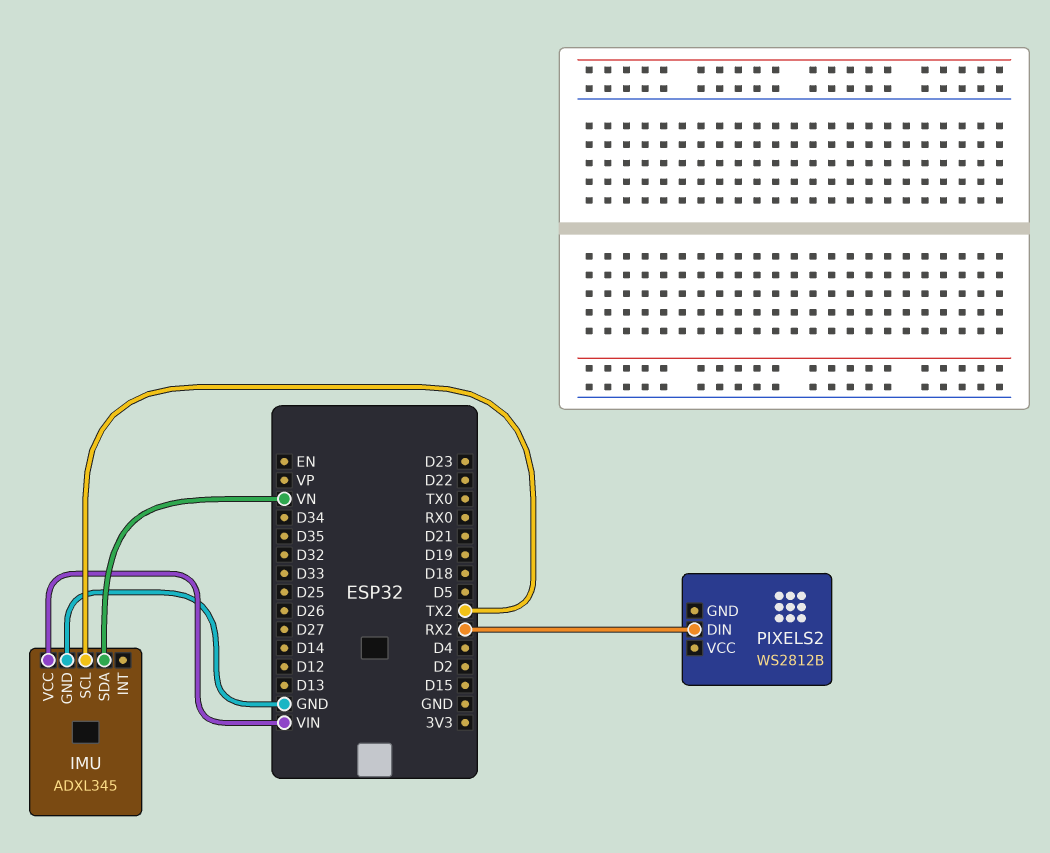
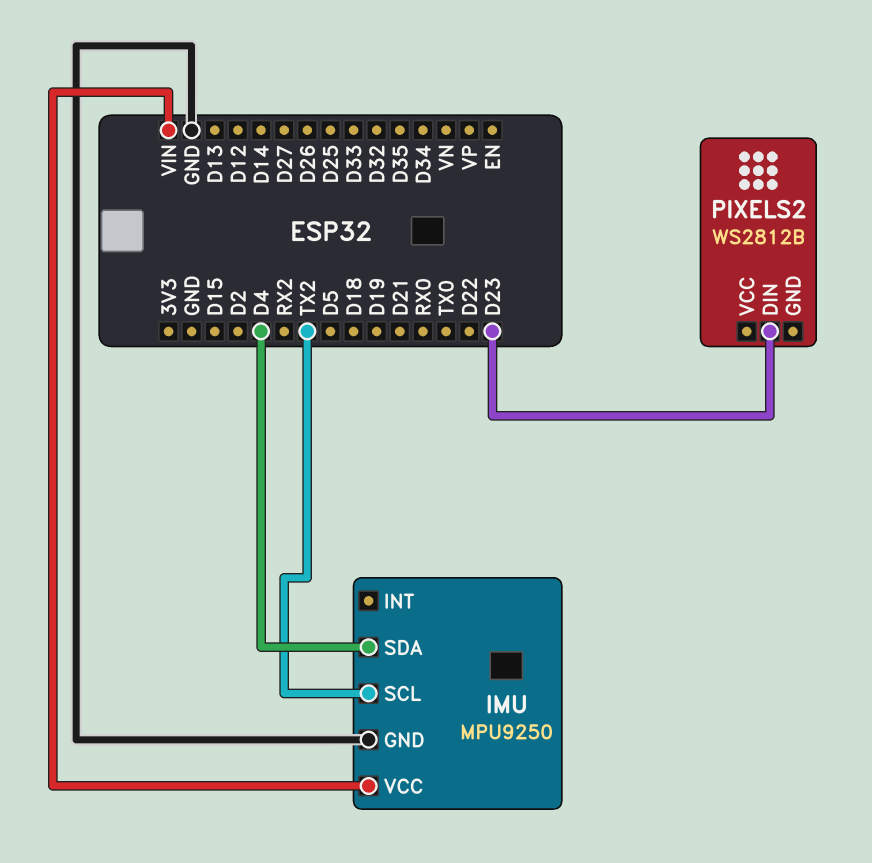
IMU: ADXL345 -> MPU9250
IMU pin SDA: VN -> D4
PIXELS2 pin DIN: RX2 -> D23

